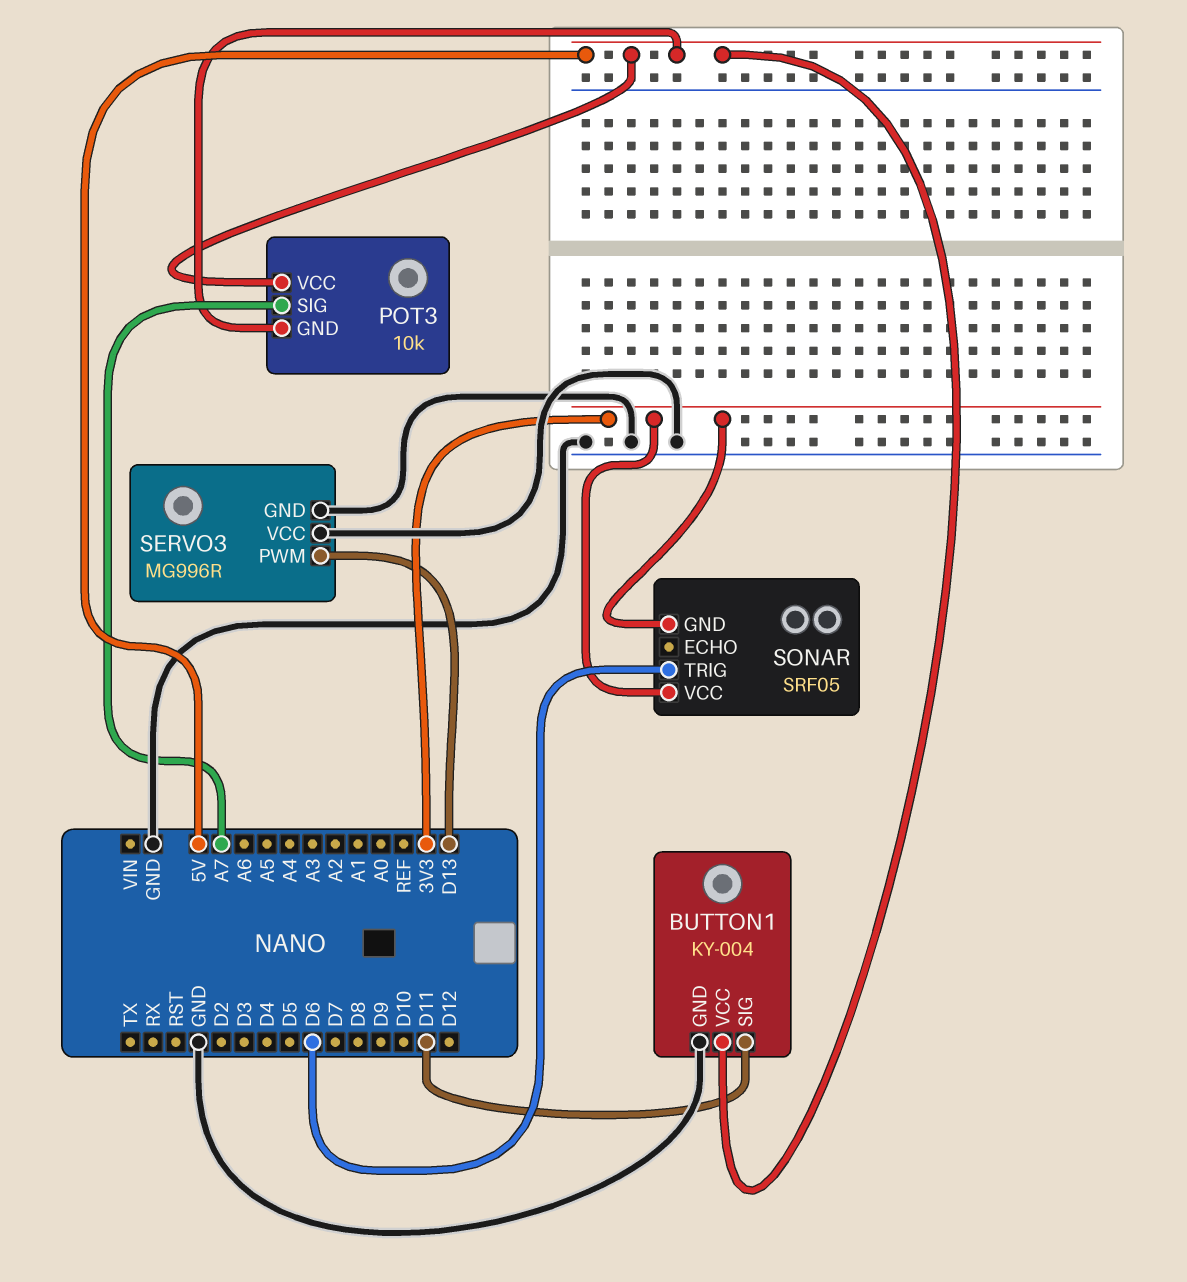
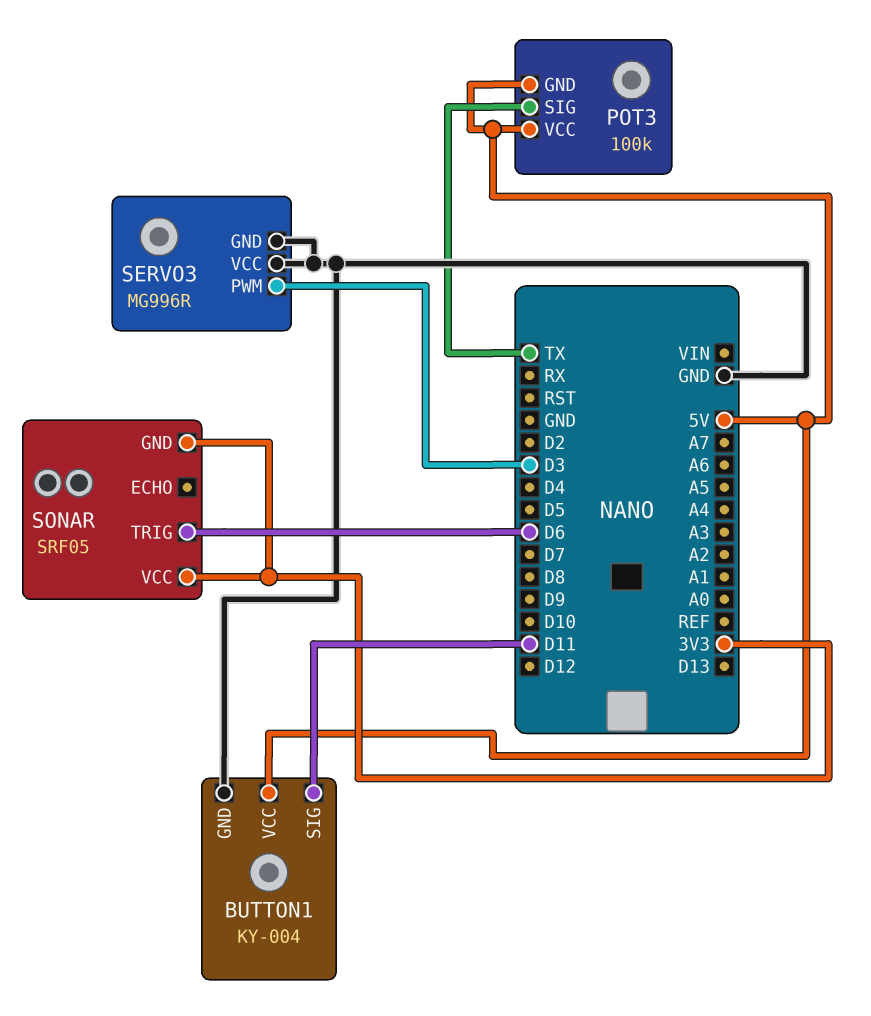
POT3: 10k -> 100k
POT3 pin SIG: A7 -> TX
SERVO3 pin PWM: D13 -> D3

